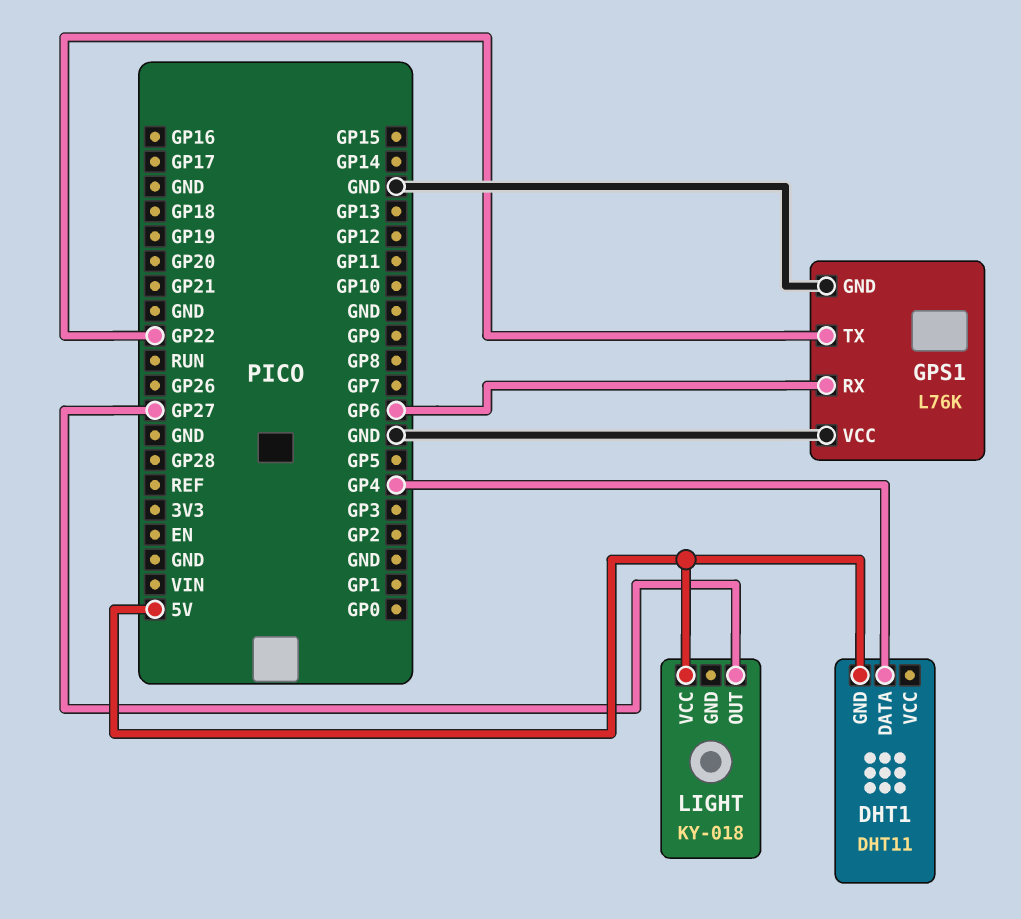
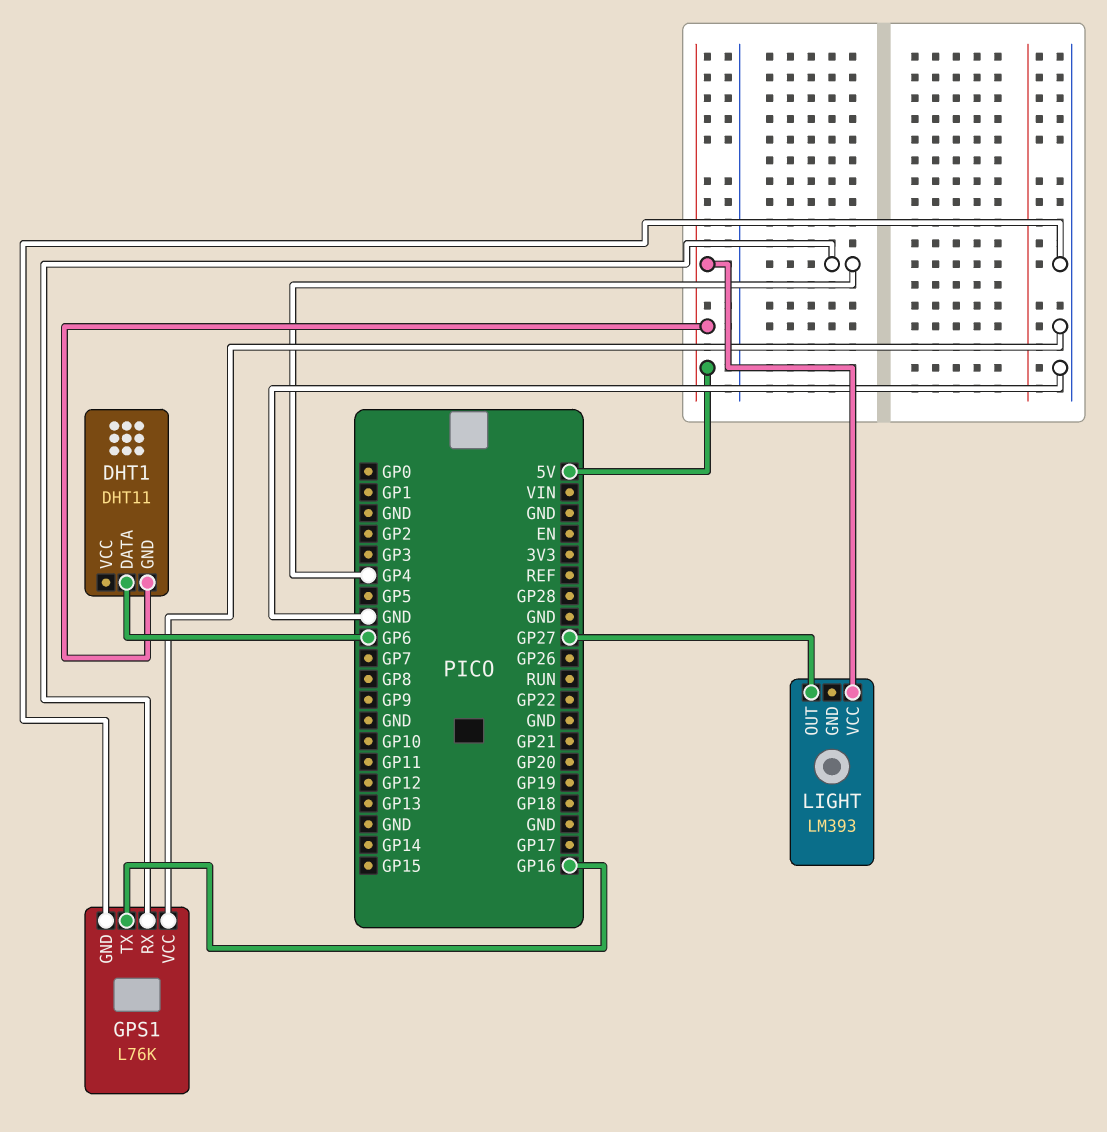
DHT1 pin DATA: GP4 -> GP6
GPS1 pin RX: GP6 -> GP4
GPS1 pin TX: GP22 -> GP16
LIGHT: KY-018 -> LM393

